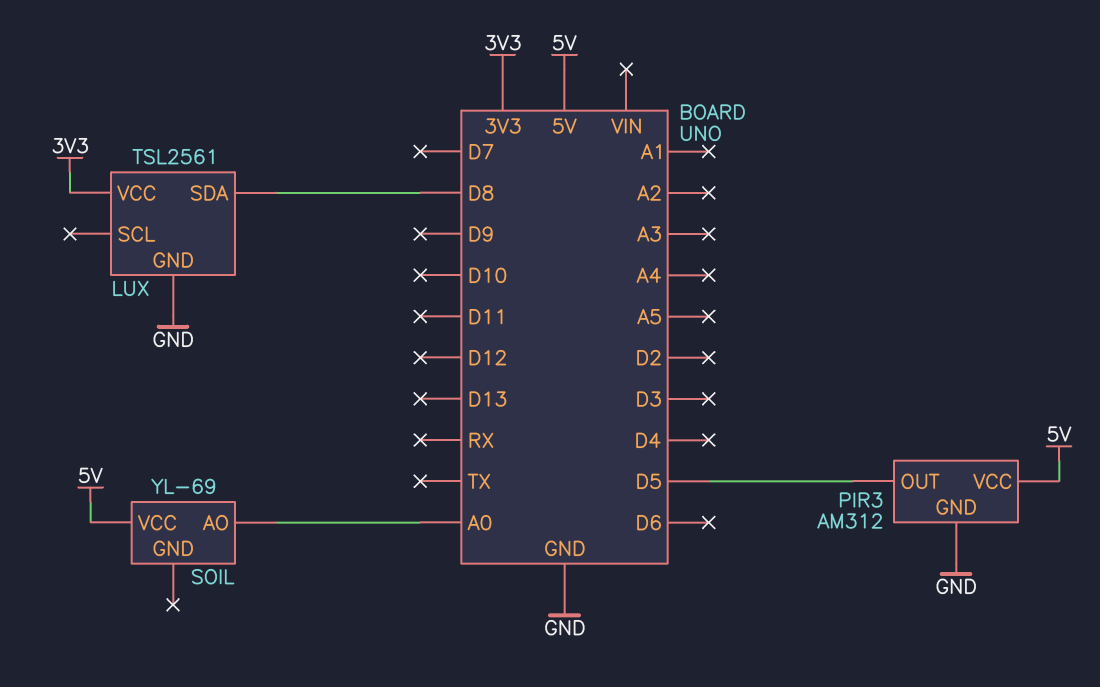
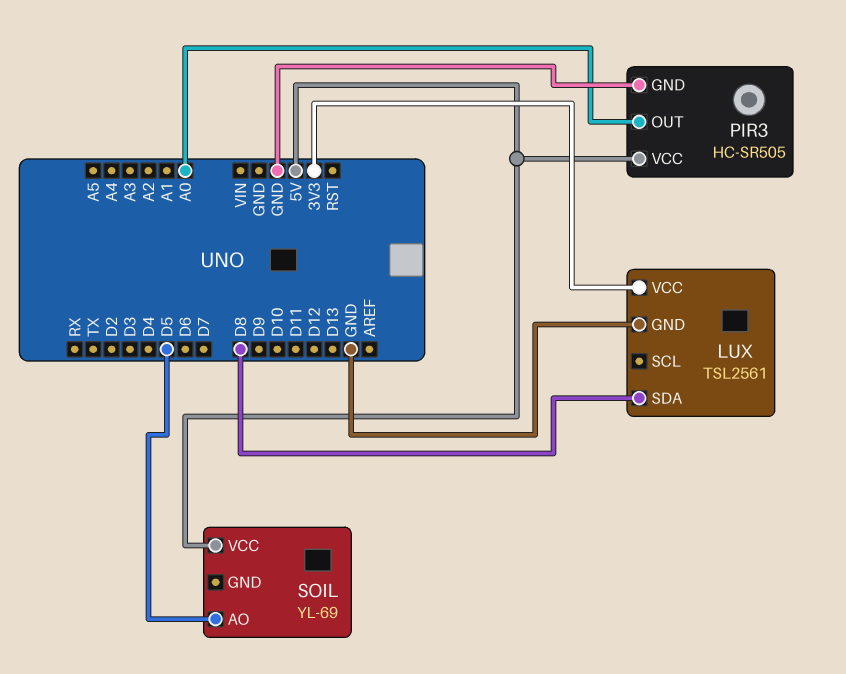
PIR3: AM312 -> HC-SR505
PIR3 pin OUT: D5 -> A0
SOIL pin AO: A0 -> D5

